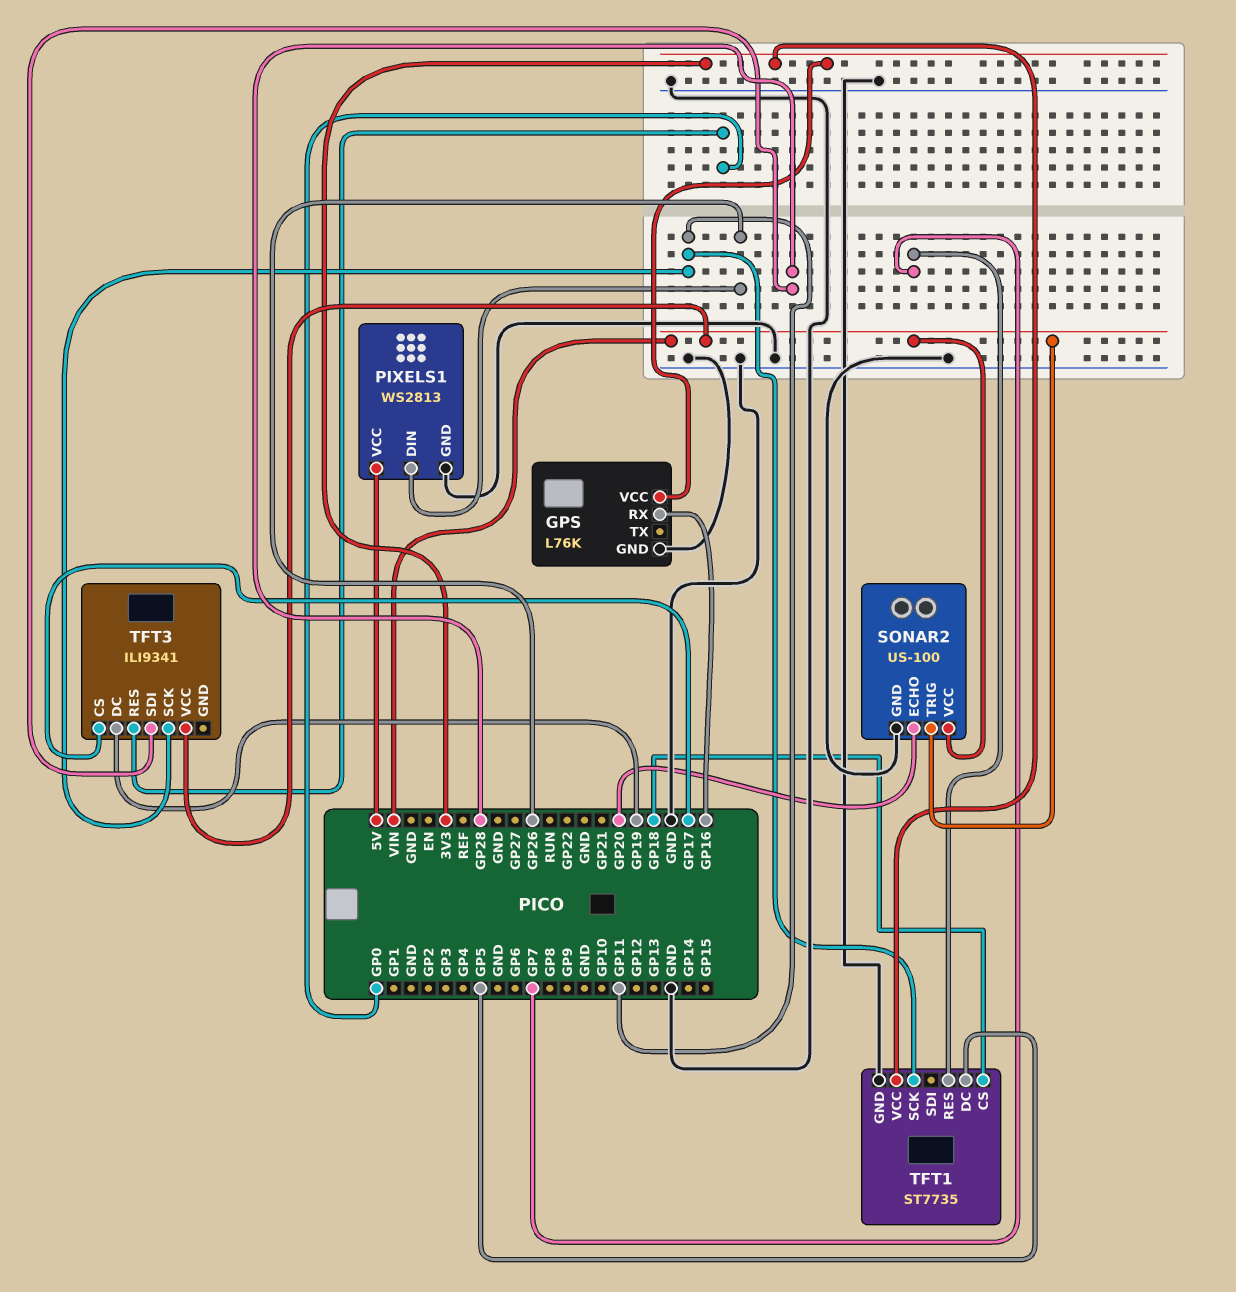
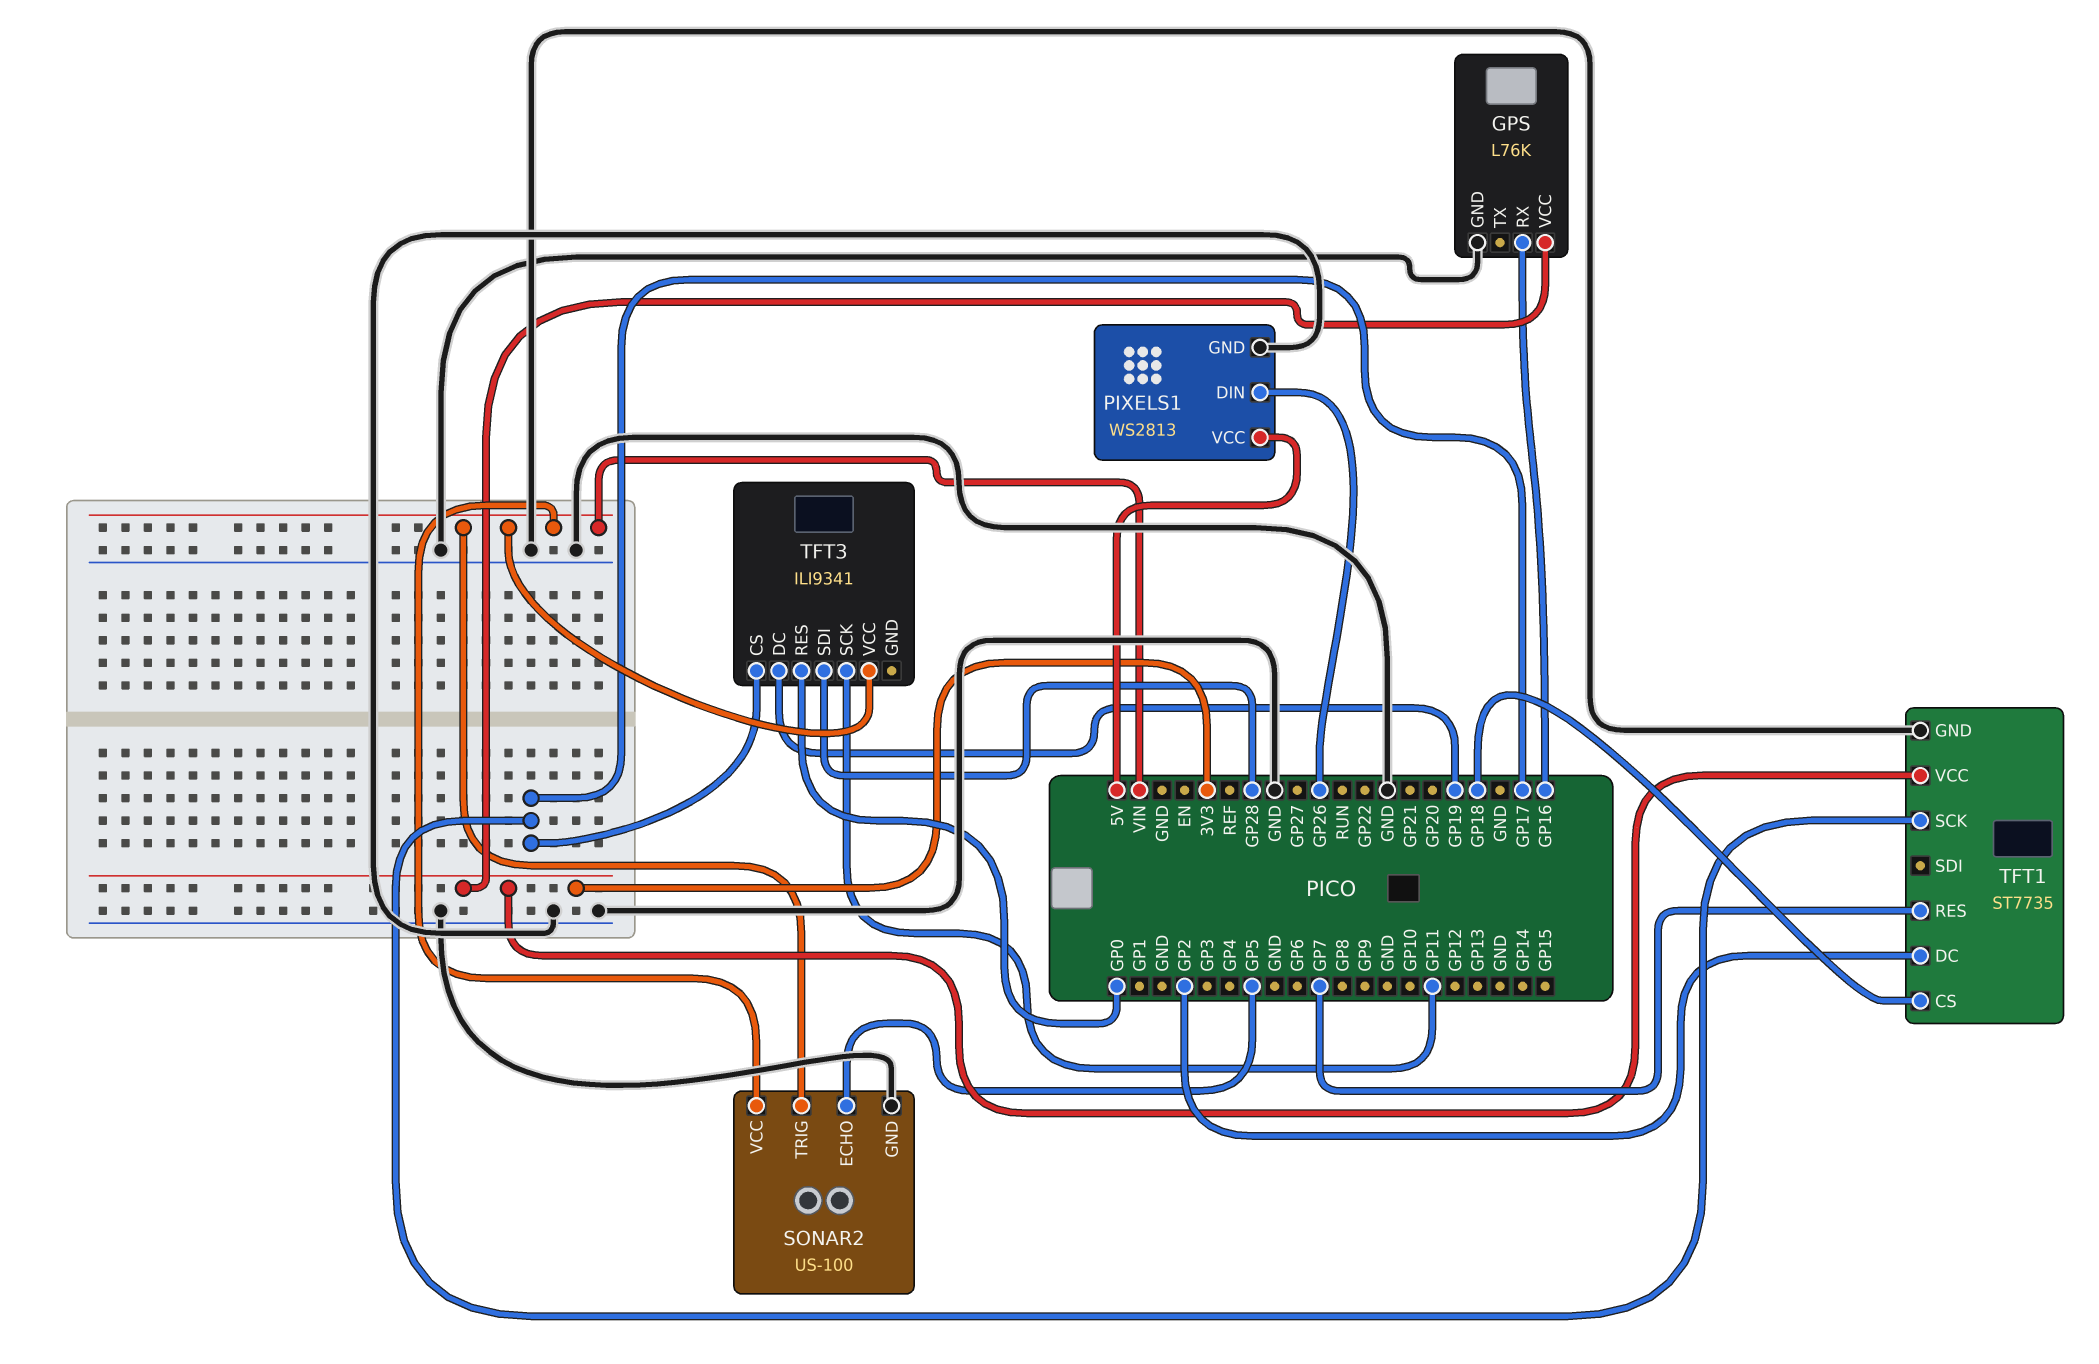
SONAR2 pin ECHO: GP20 -> GP5
TFT1 pin DC: GP5 -> GP2
TFT1 pin SCK: GP11 -> GP17

